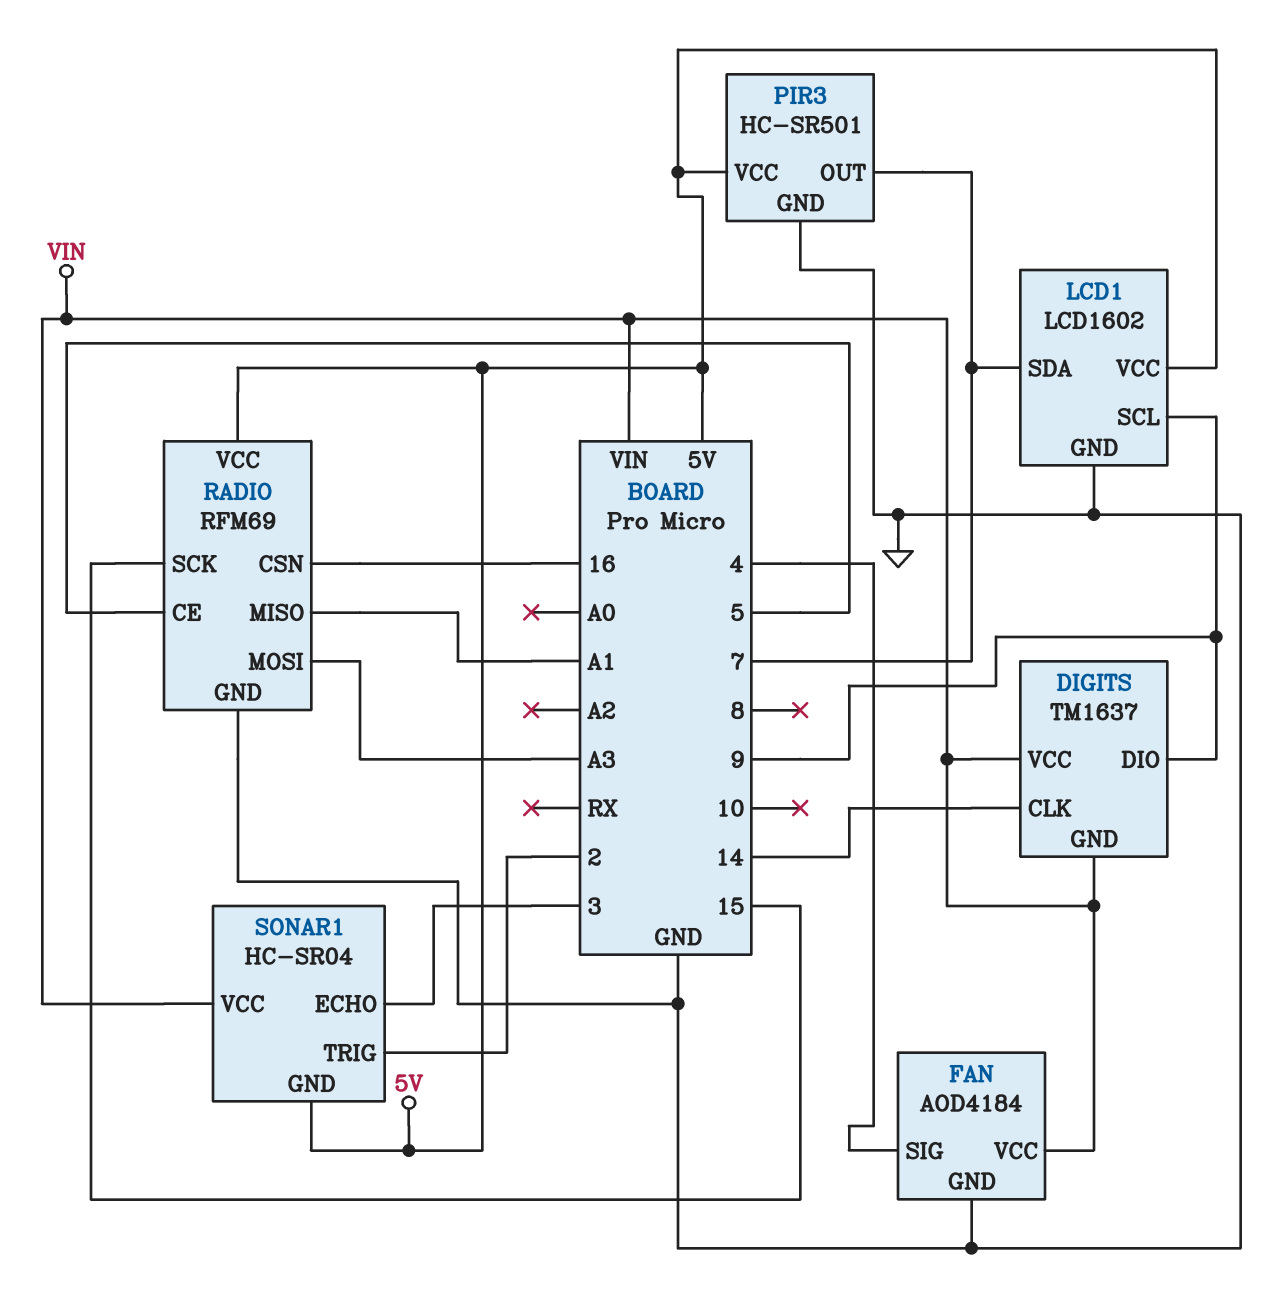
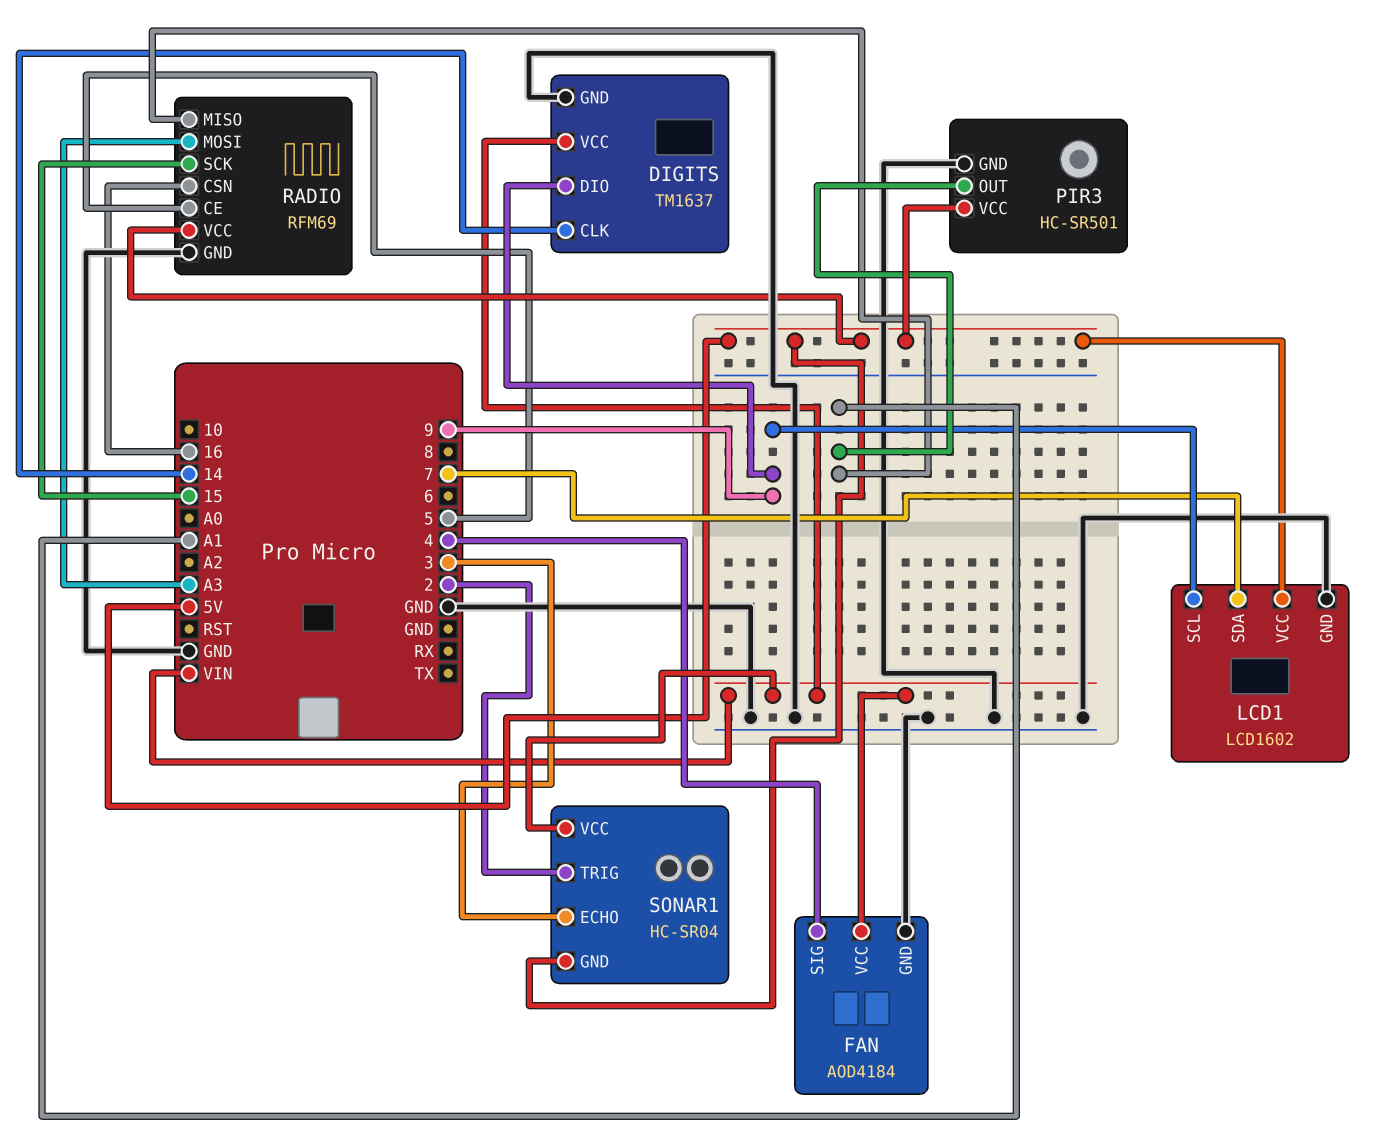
DIGITS pin GND: VIN -> GND
PIR3 pin OUT: 7 -> A1

